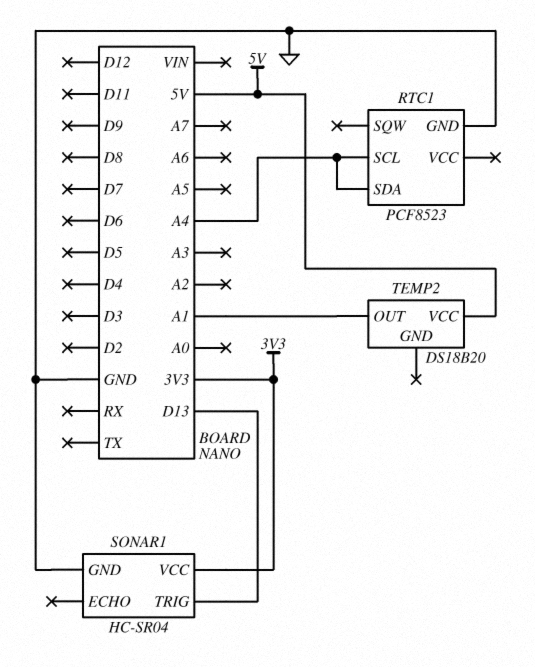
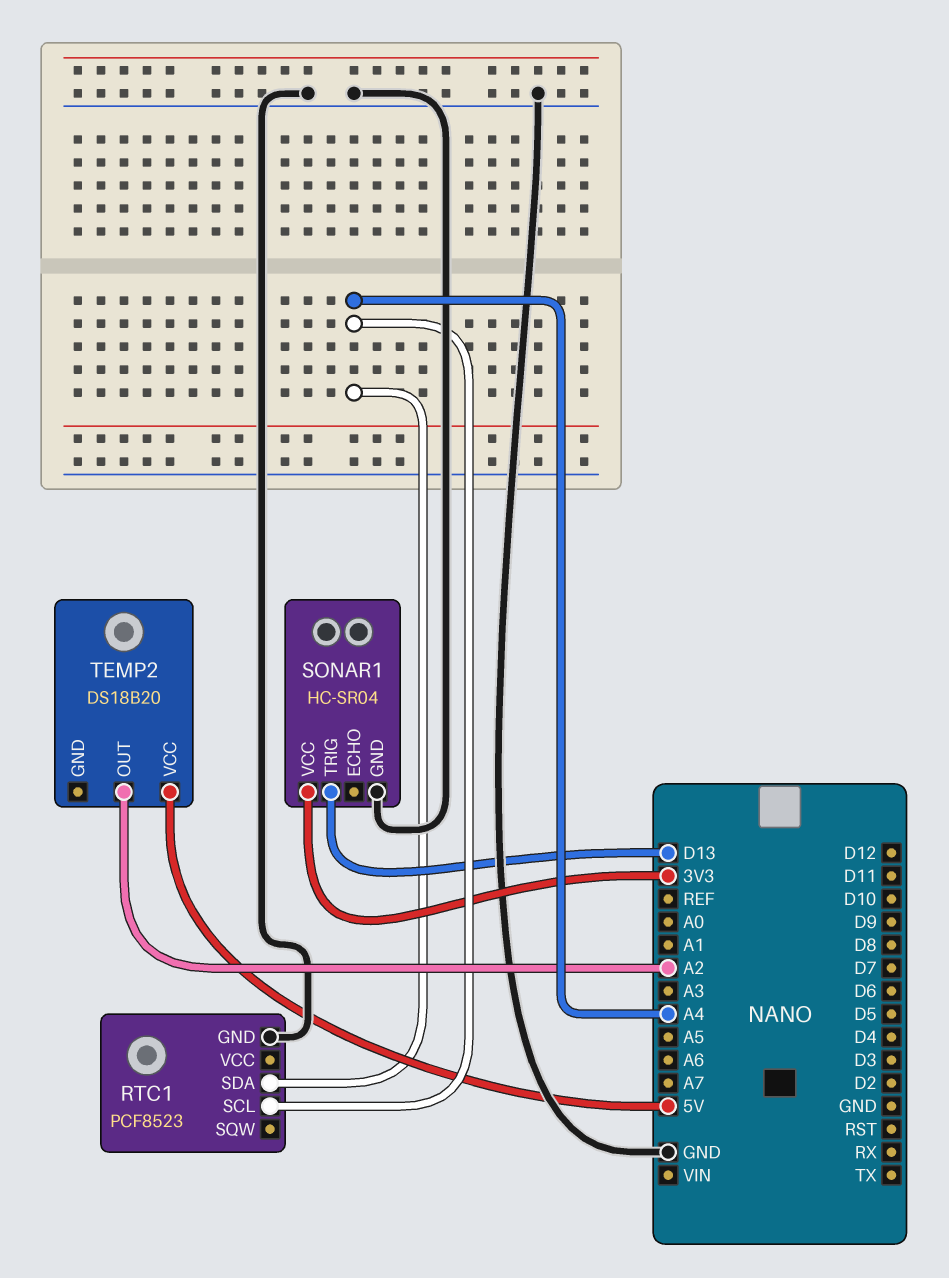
TEMP2 pin OUT: A1 -> A2

